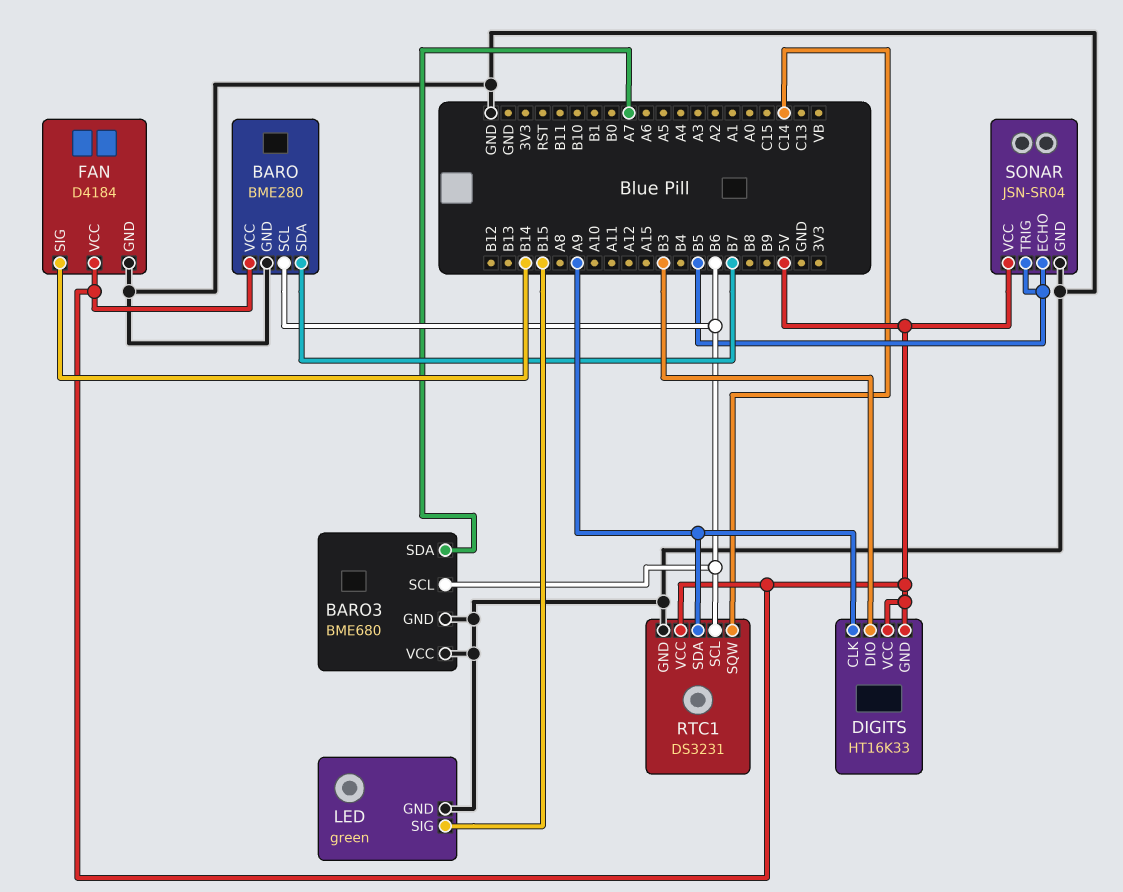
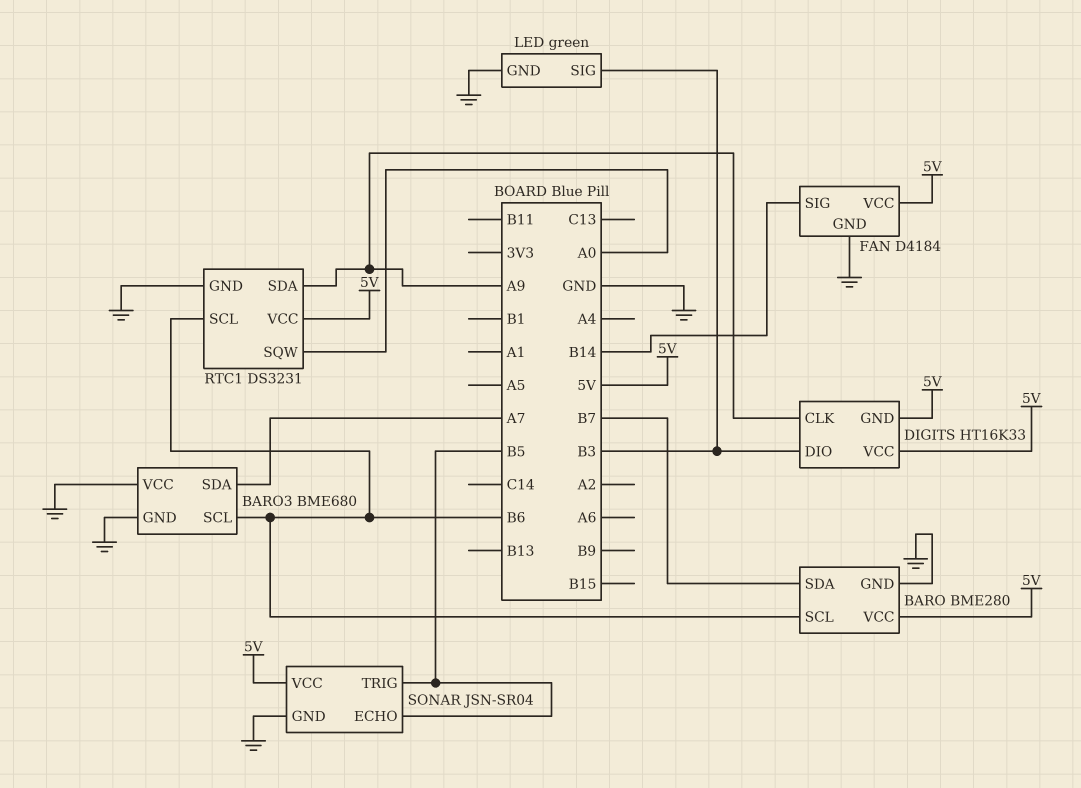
LED pin SIG: B15 -> B3
RTC1 pin SQW: C14 -> A0

